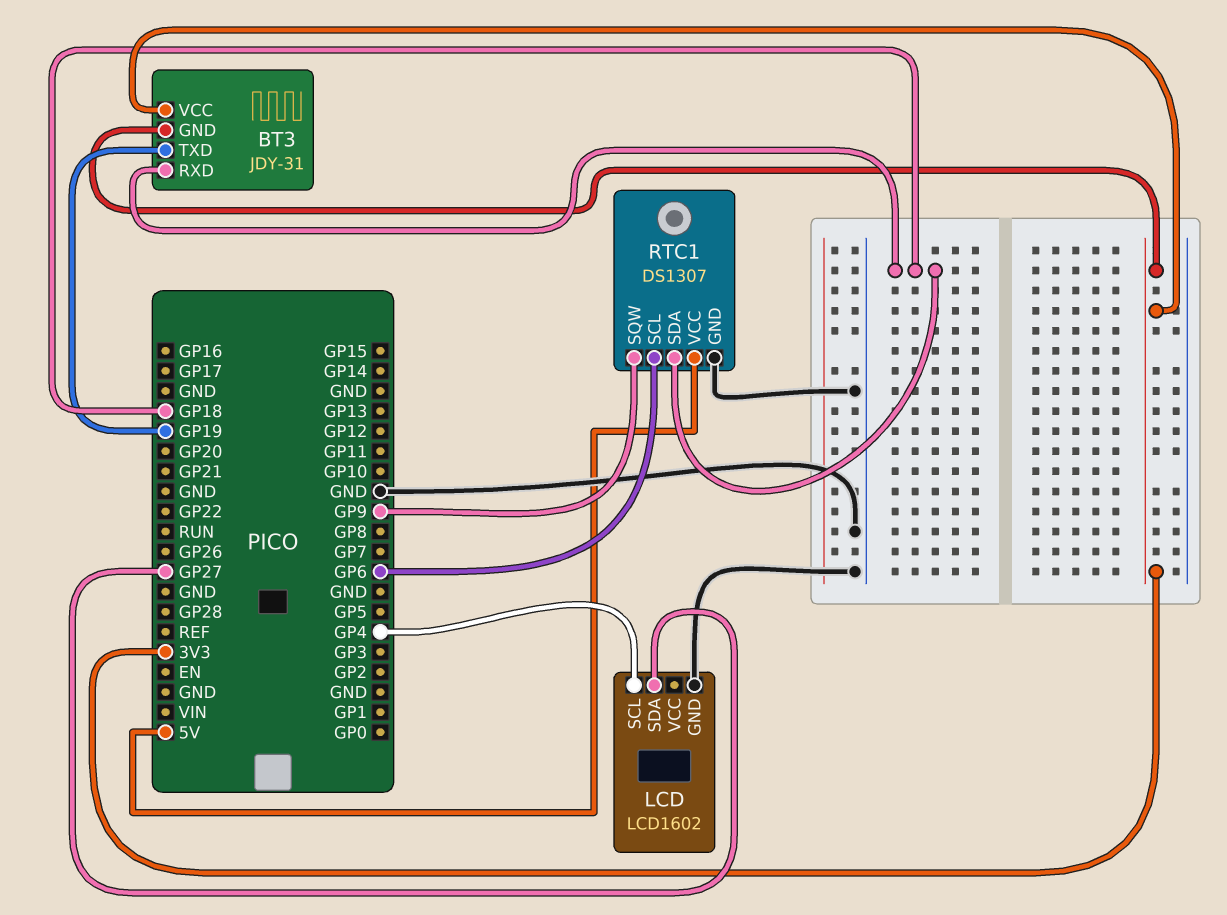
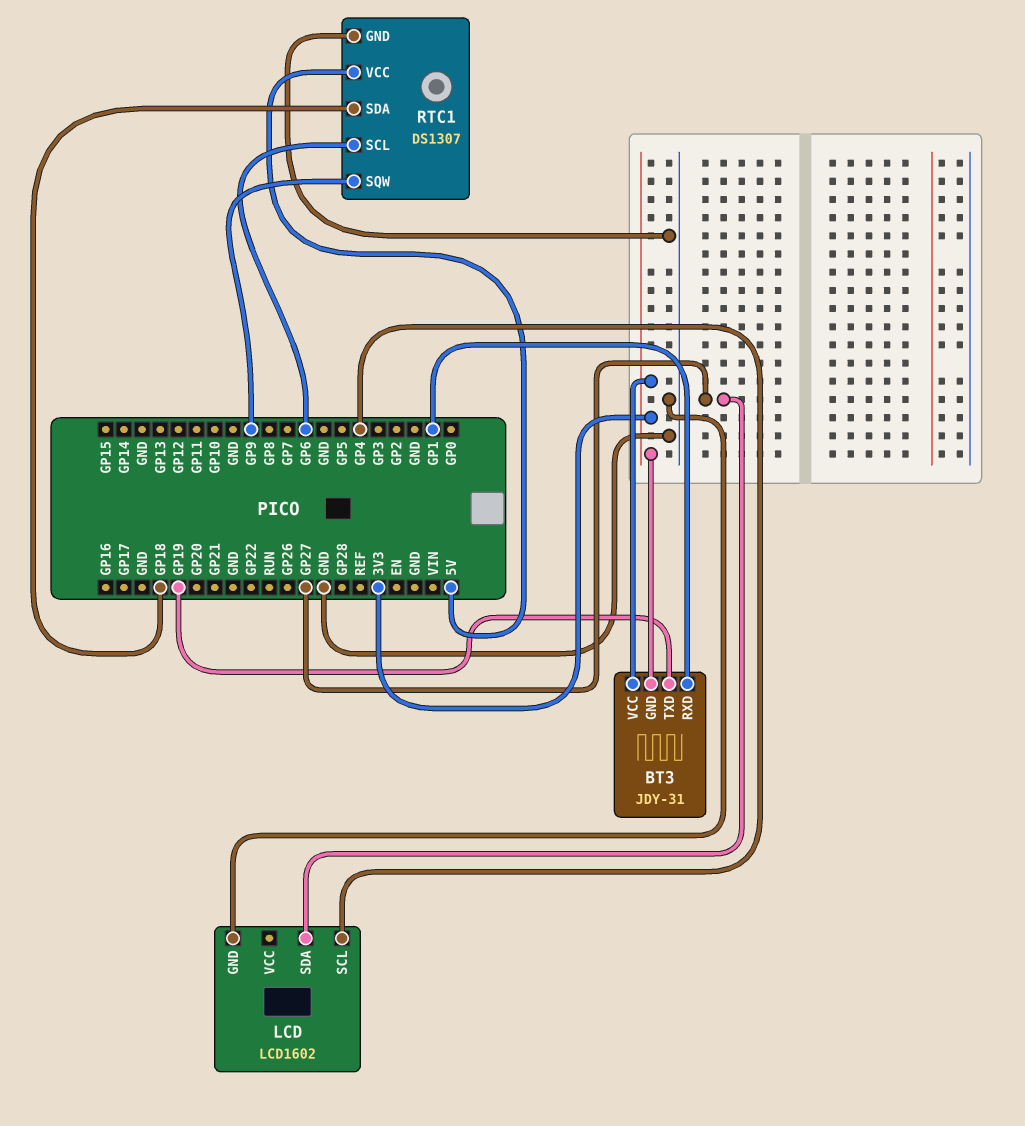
BT3 pin RXD: GP18 -> GP1

